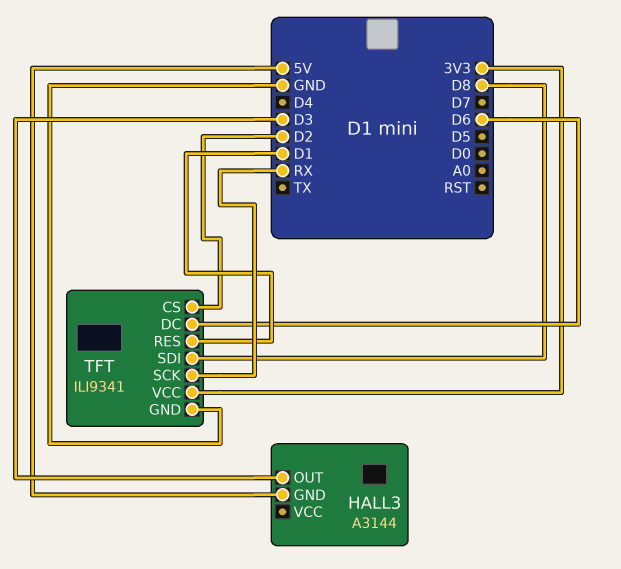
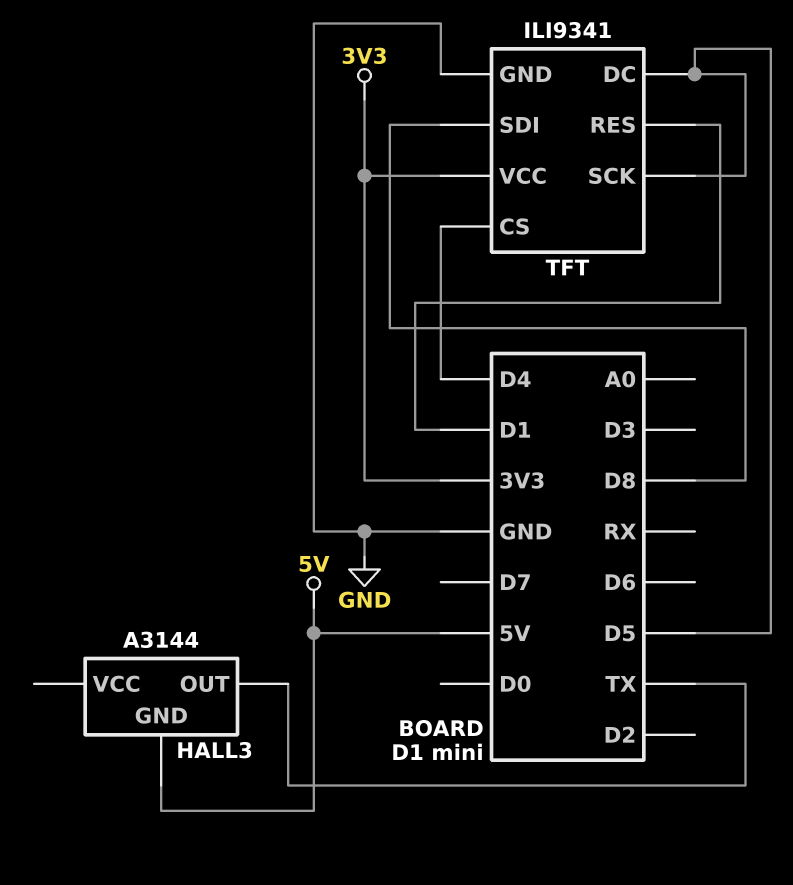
HALL3 pin OUT: D3 -> TX
TFT pin CS: D2 -> D4
TFT pin DC: D6 -> D5
TFT pin SCK: RX -> D5

